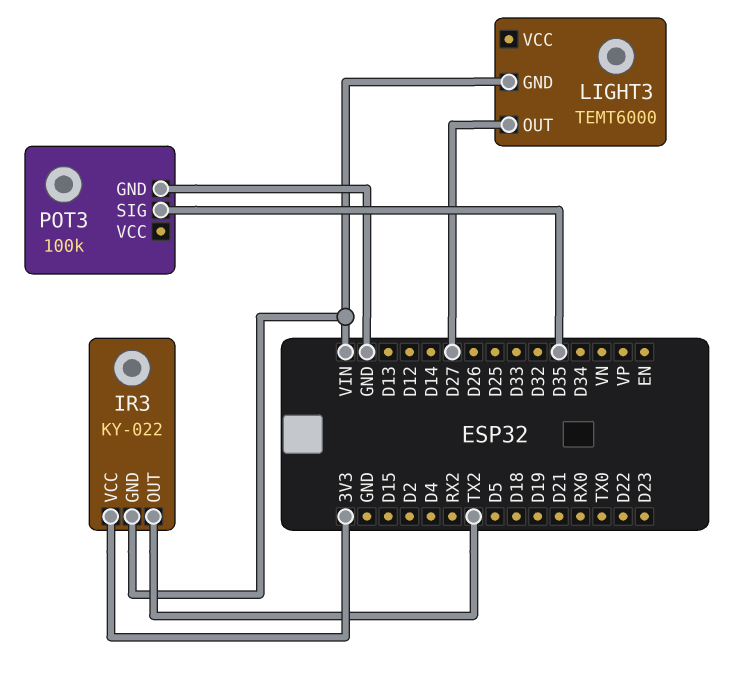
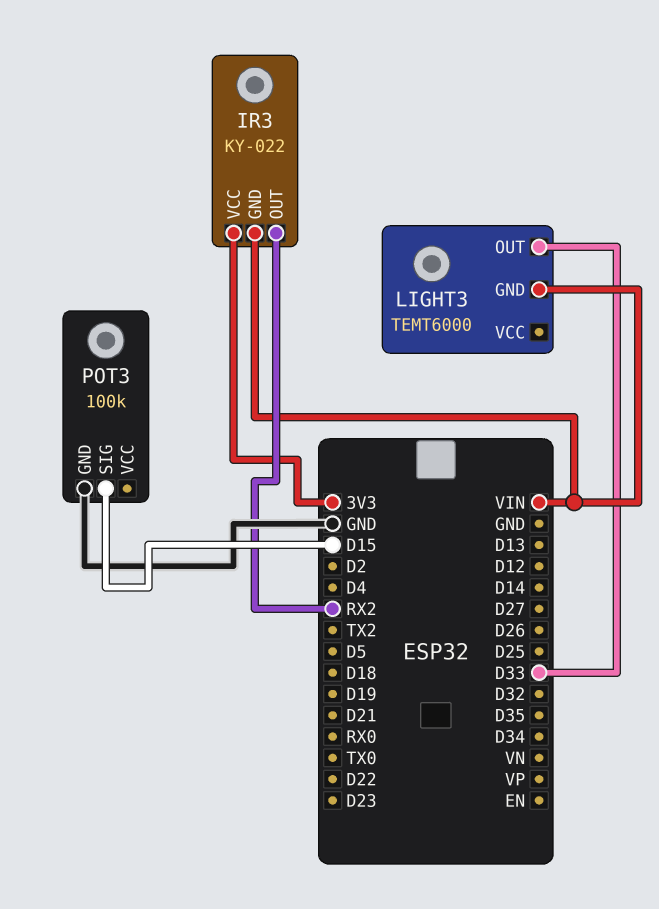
IR3 pin OUT: TX2 -> RX2
LIGHT3 pin OUT: D27 -> D33
POT3 pin SIG: D35 -> D15

